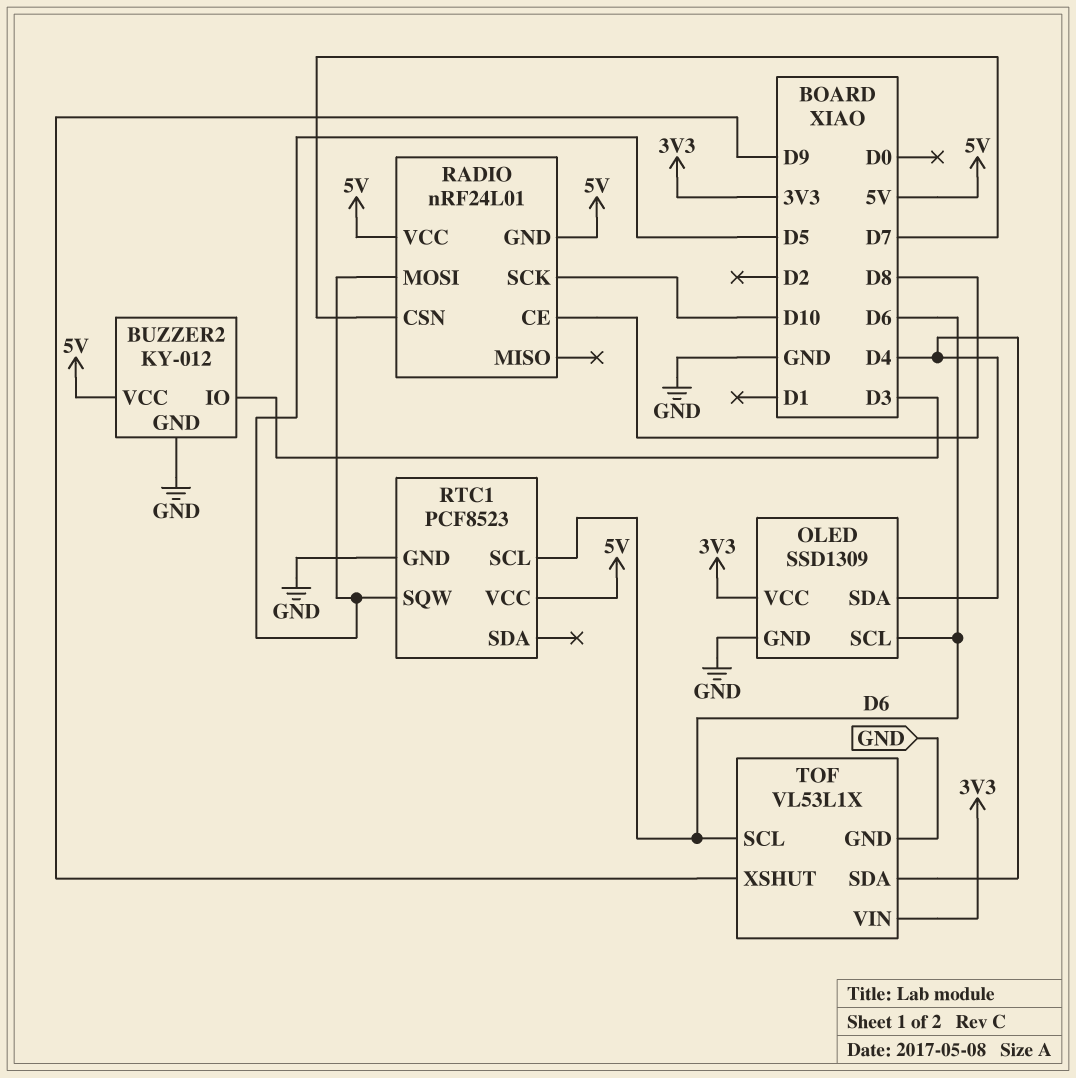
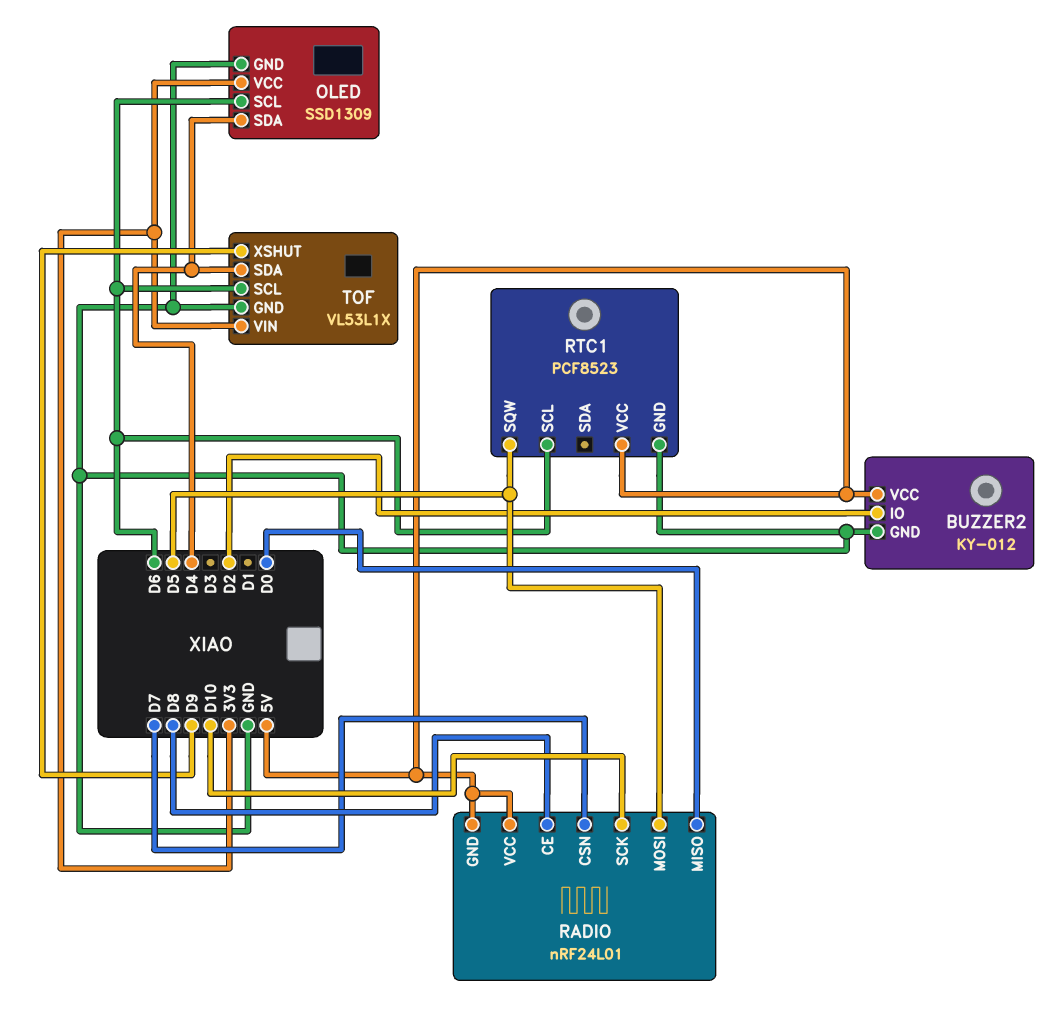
BUZZER2 pin IO: D3 -> D2
RADIO pin MISO: none -> D0

